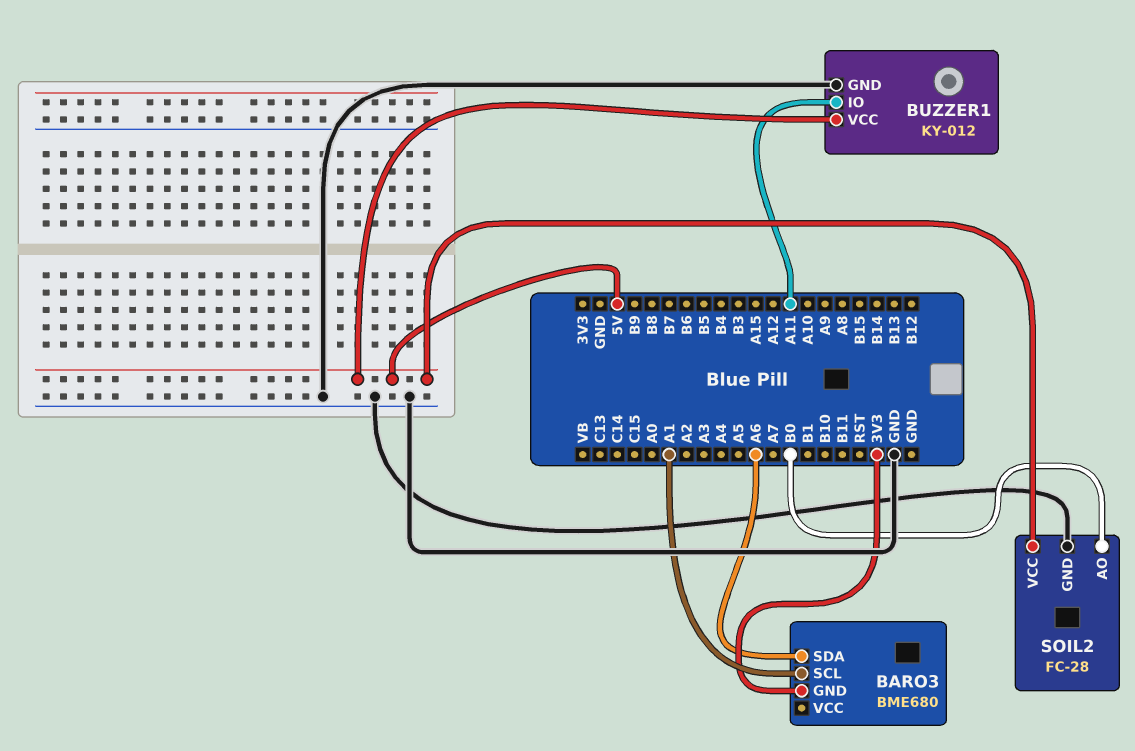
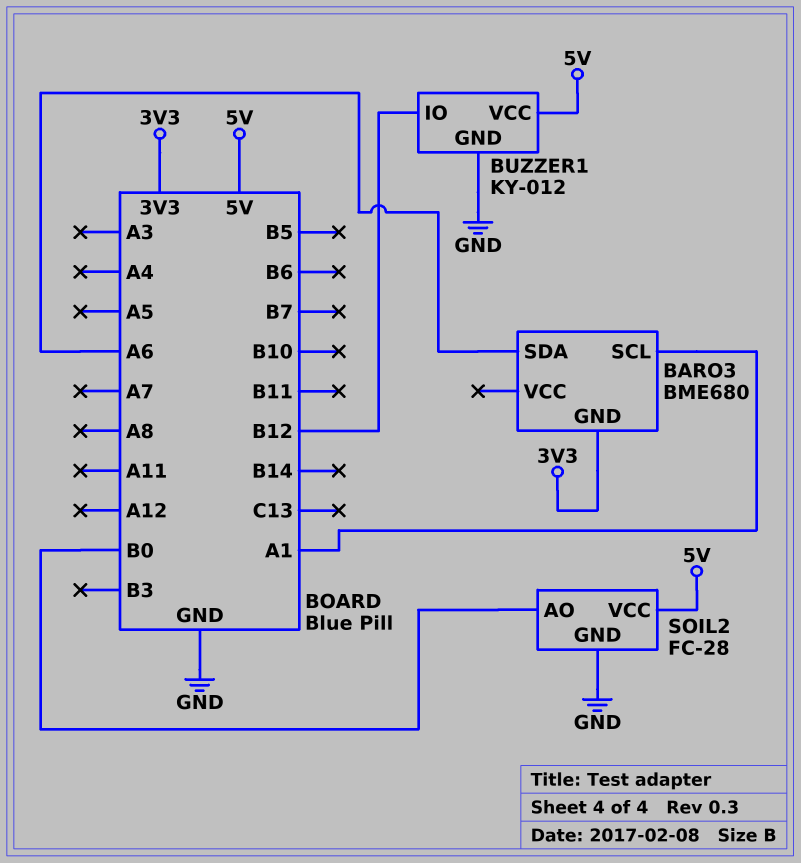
BUZZER1 pin IO: A11 -> B12

